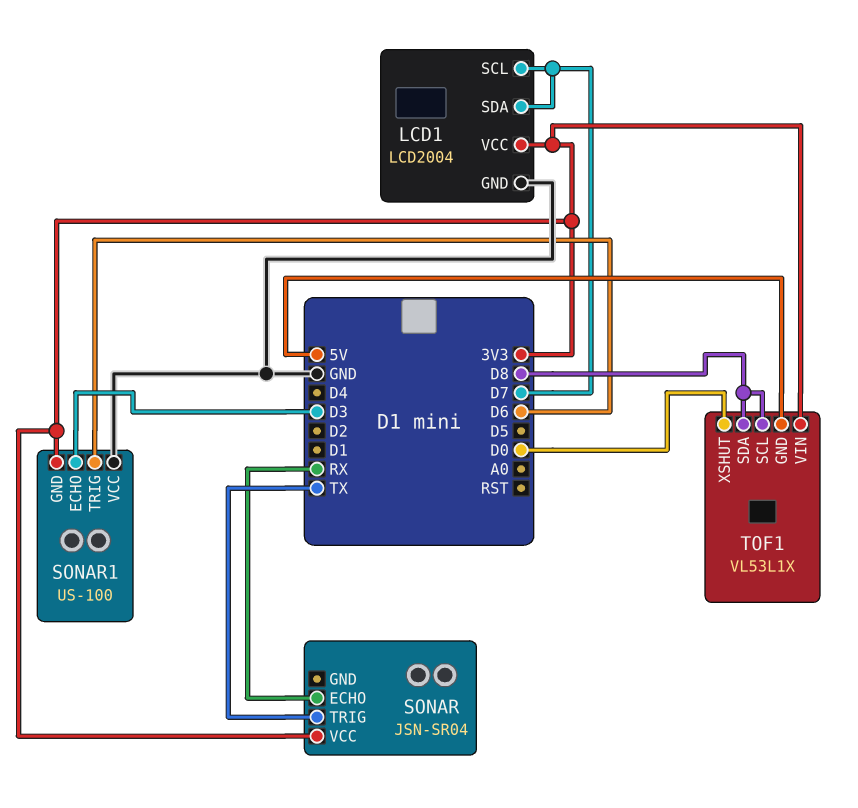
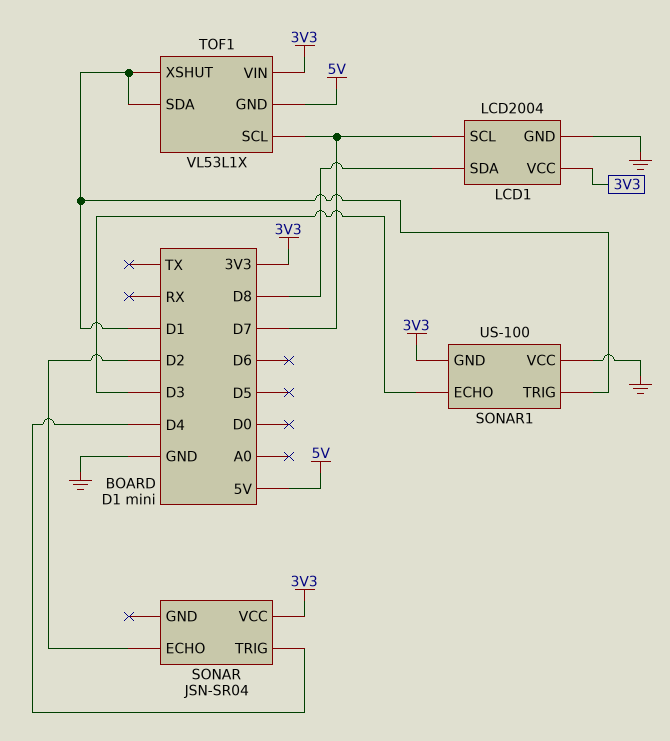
LCD1 pin SDA: D7 -> D8
SONAR pin ECHO: RX -> D2
SONAR pin TRIG: TX -> D4
SONAR1 pin TRIG: D6 -> D1
TOF1 pin SCL: D8 -> D7
TOF1 pin SDA: D8 -> D1
TOF1 pin XSHUT: D0 -> D1

